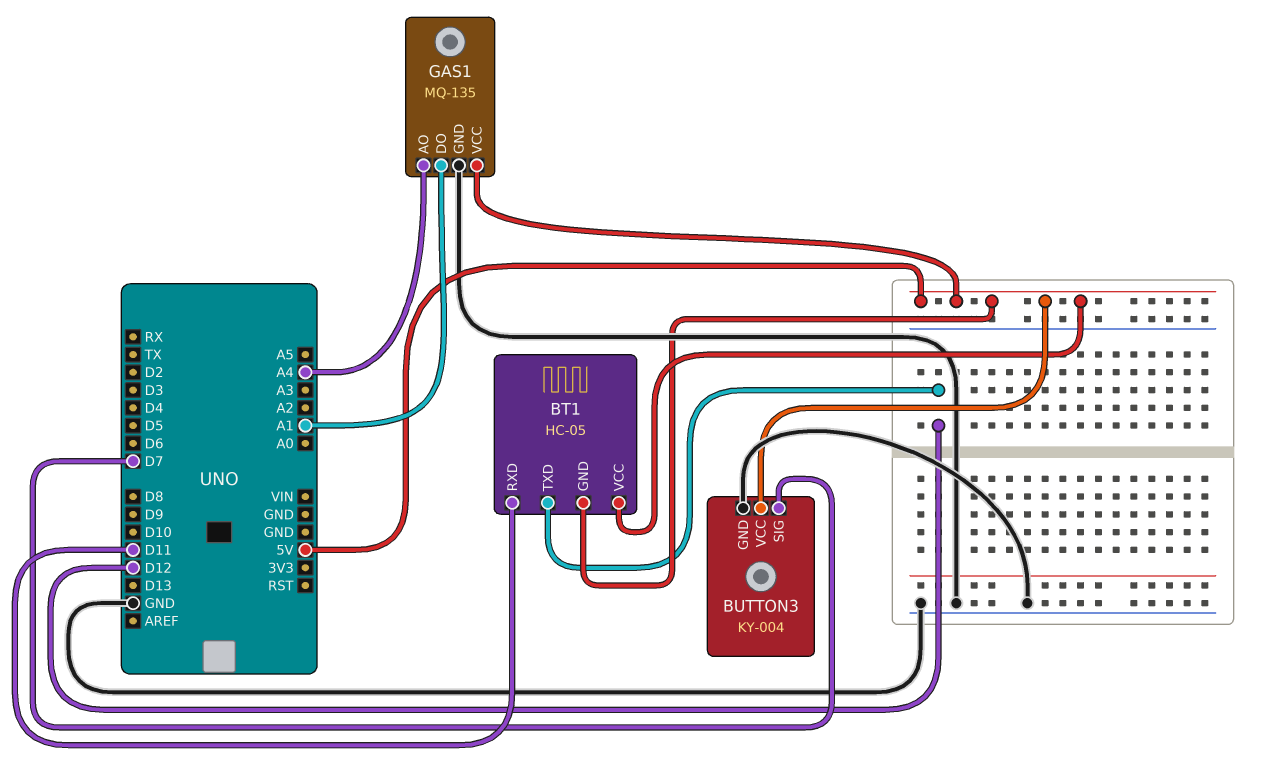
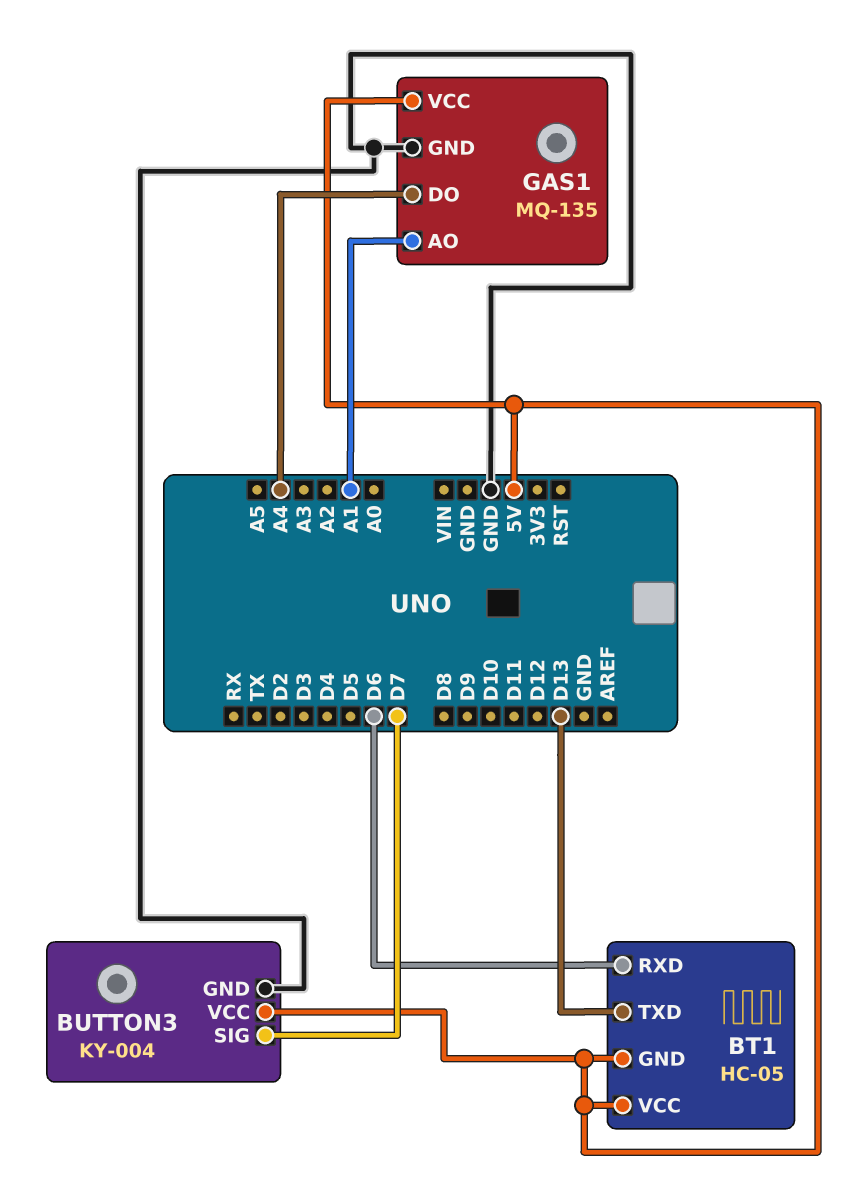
BT1 pin RXD: D11 -> D6
BT1 pin TXD: D12 -> D13
GAS1 pin AO: A4 -> A1
GAS1 pin DO: A1 -> A4

